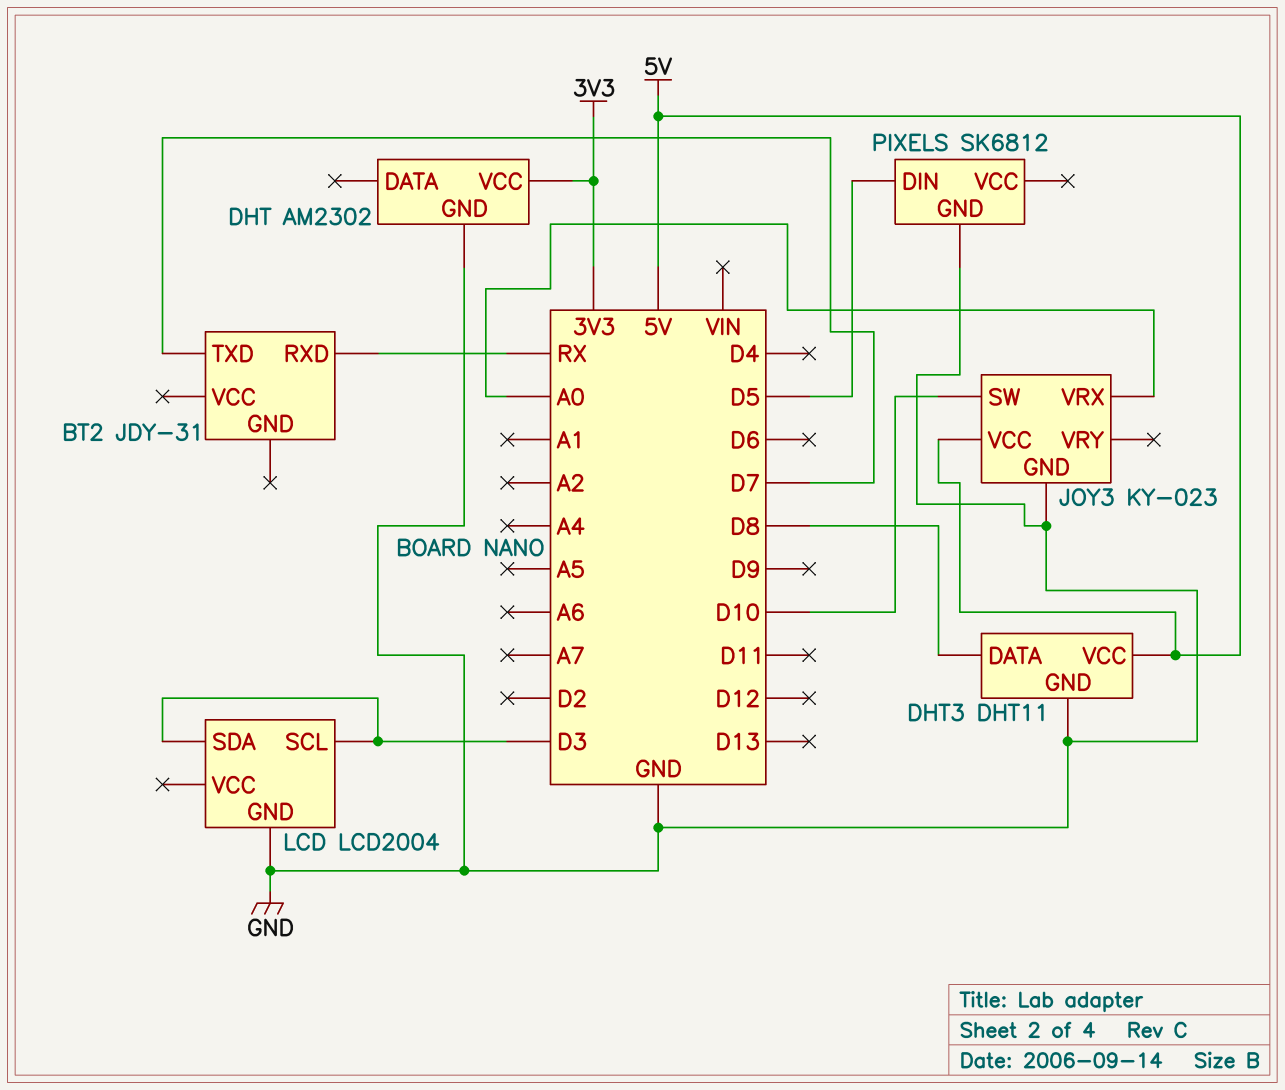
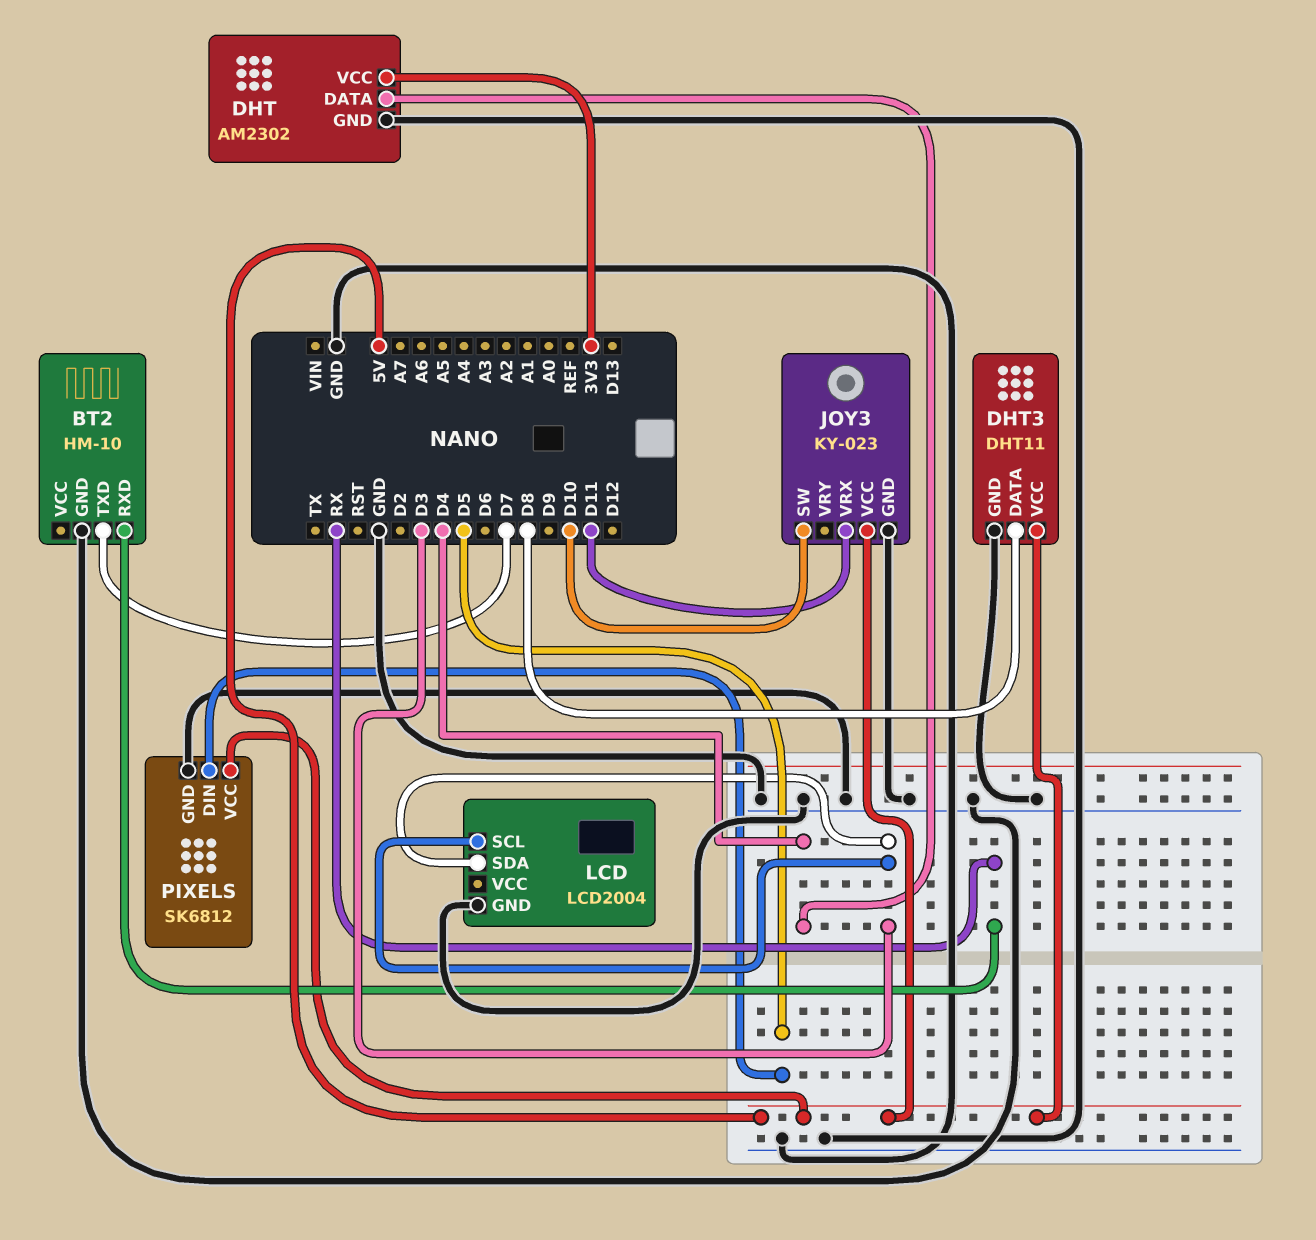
BT2: JDY-31 -> HM-10
BT2 pin GND: none -> GND
DHT pin DATA: none -> D4
JOY3 pin VRX: A0 -> D11
PIXELS pin VCC: none -> 5V

